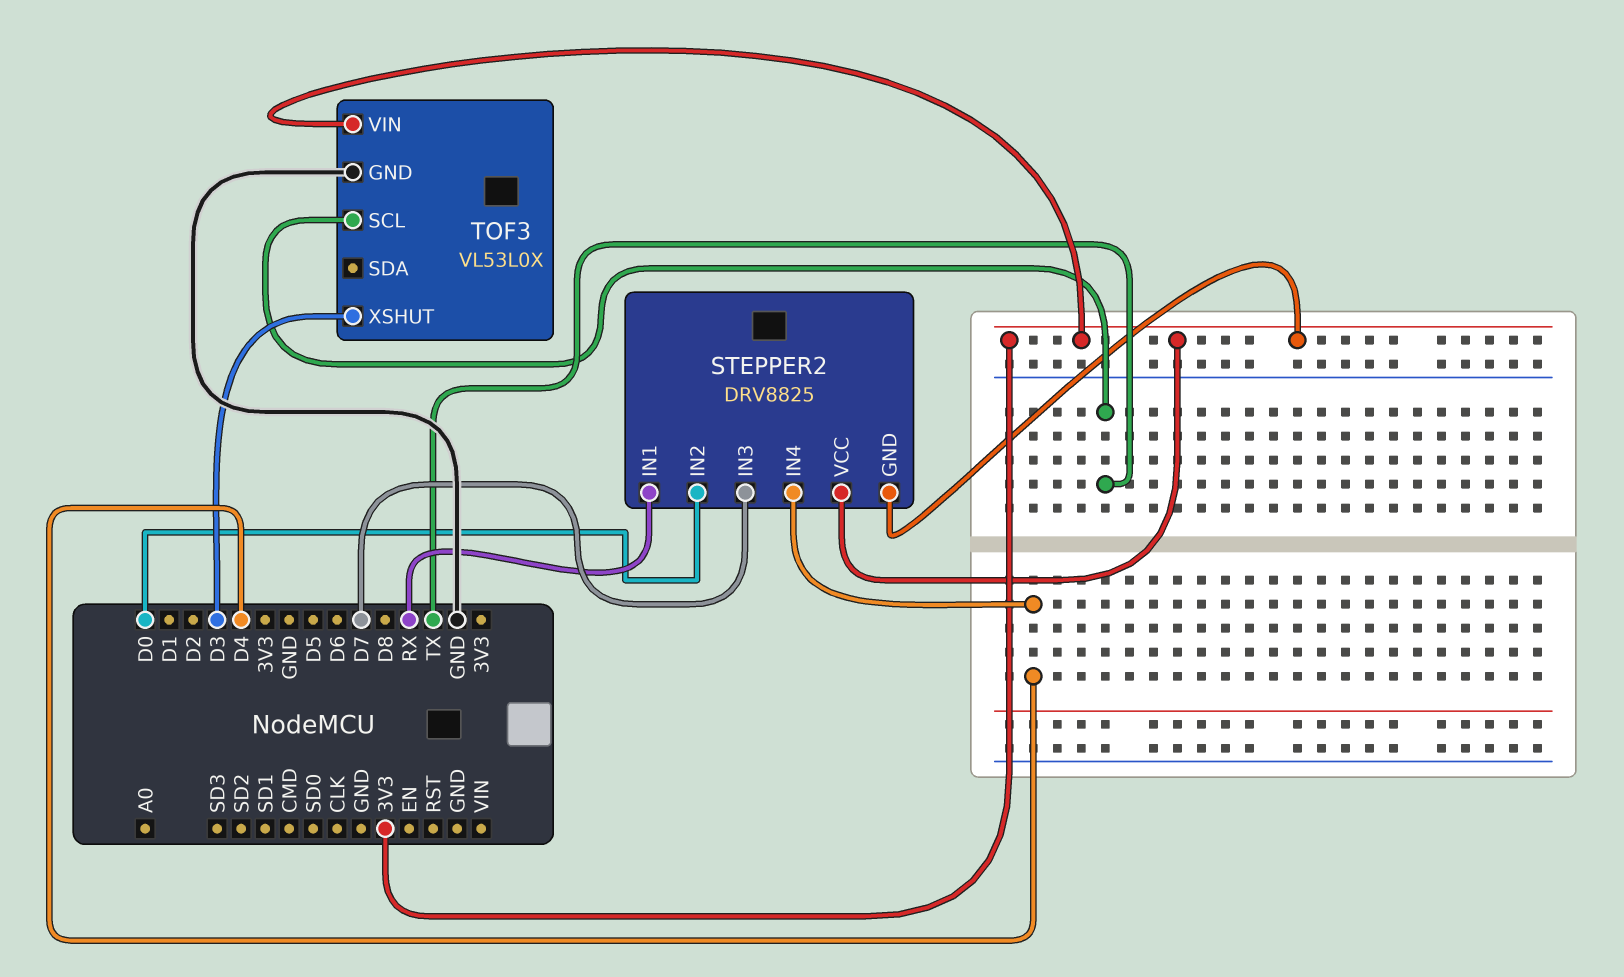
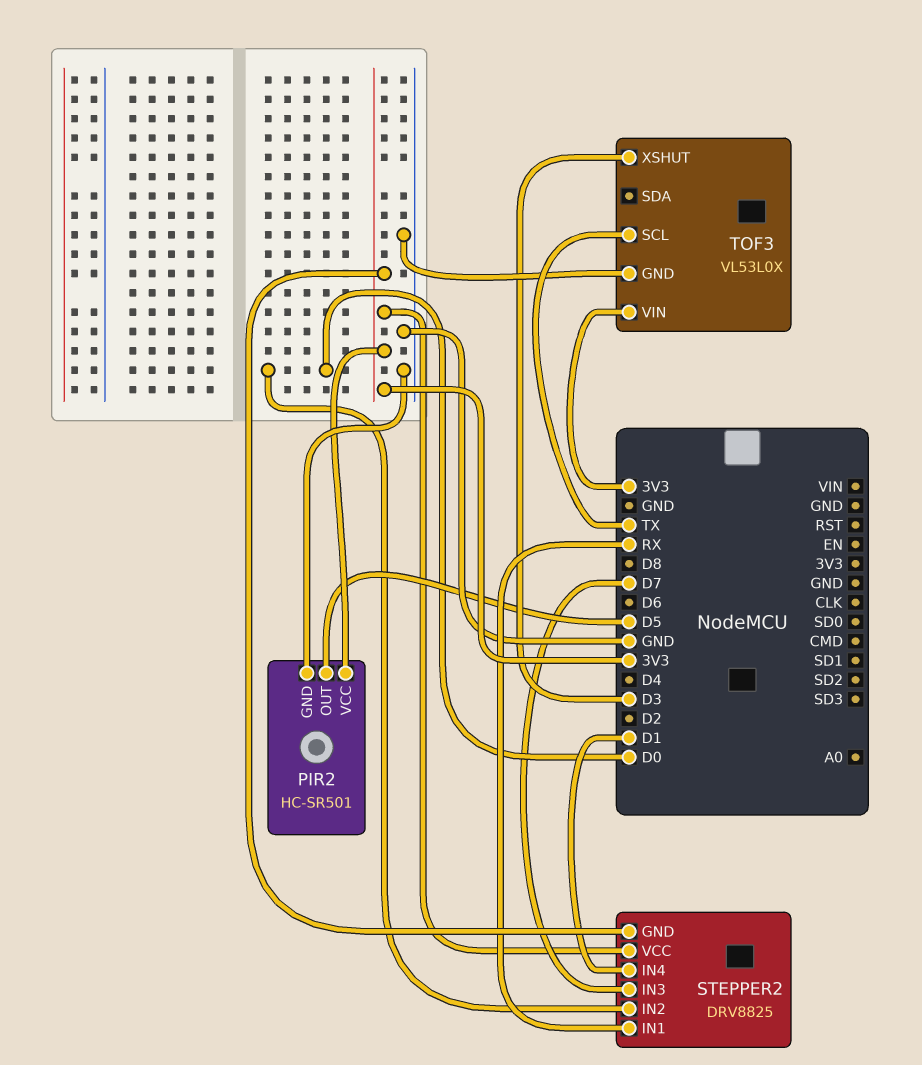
PIR2: none -> HC-SR501
PIR2 pin GND: none -> GND
PIR2 pin OUT: none -> D5
PIR2 pin VCC: none -> 3V3
STEPPER2 pin IN4: D4 -> D1

